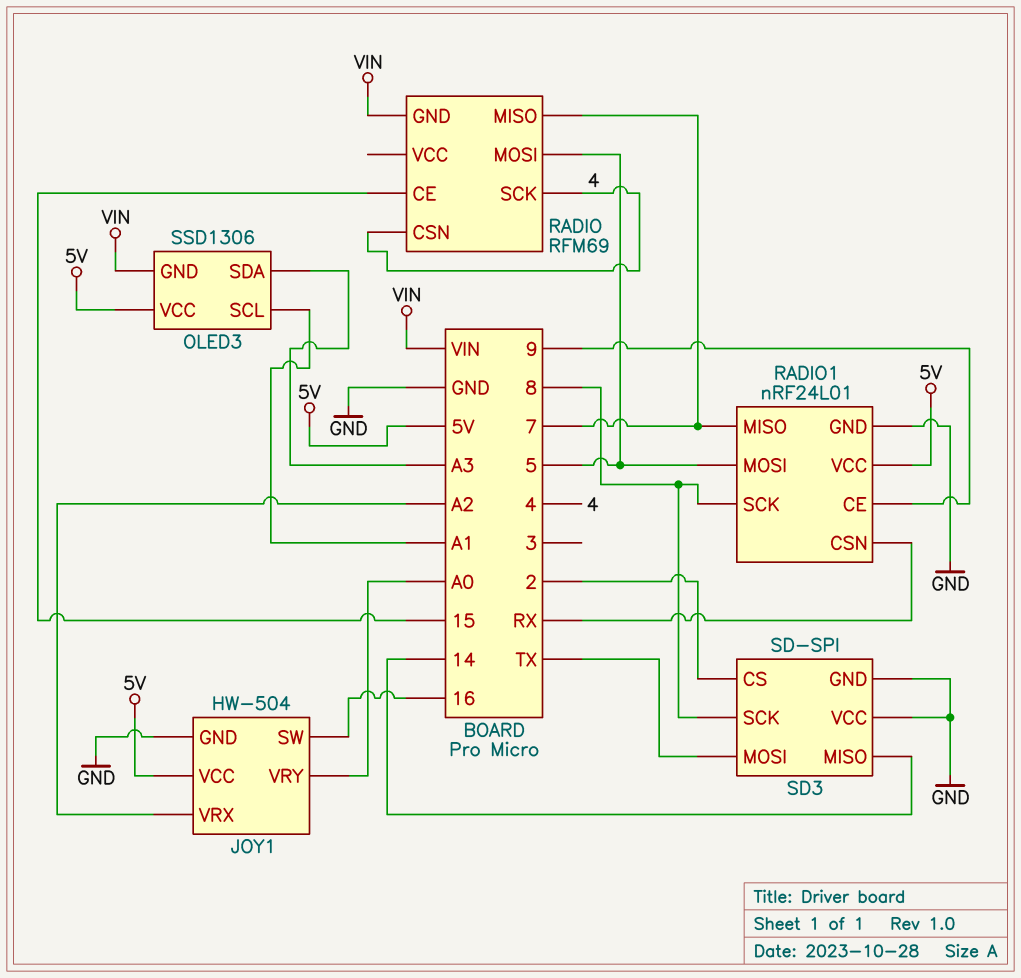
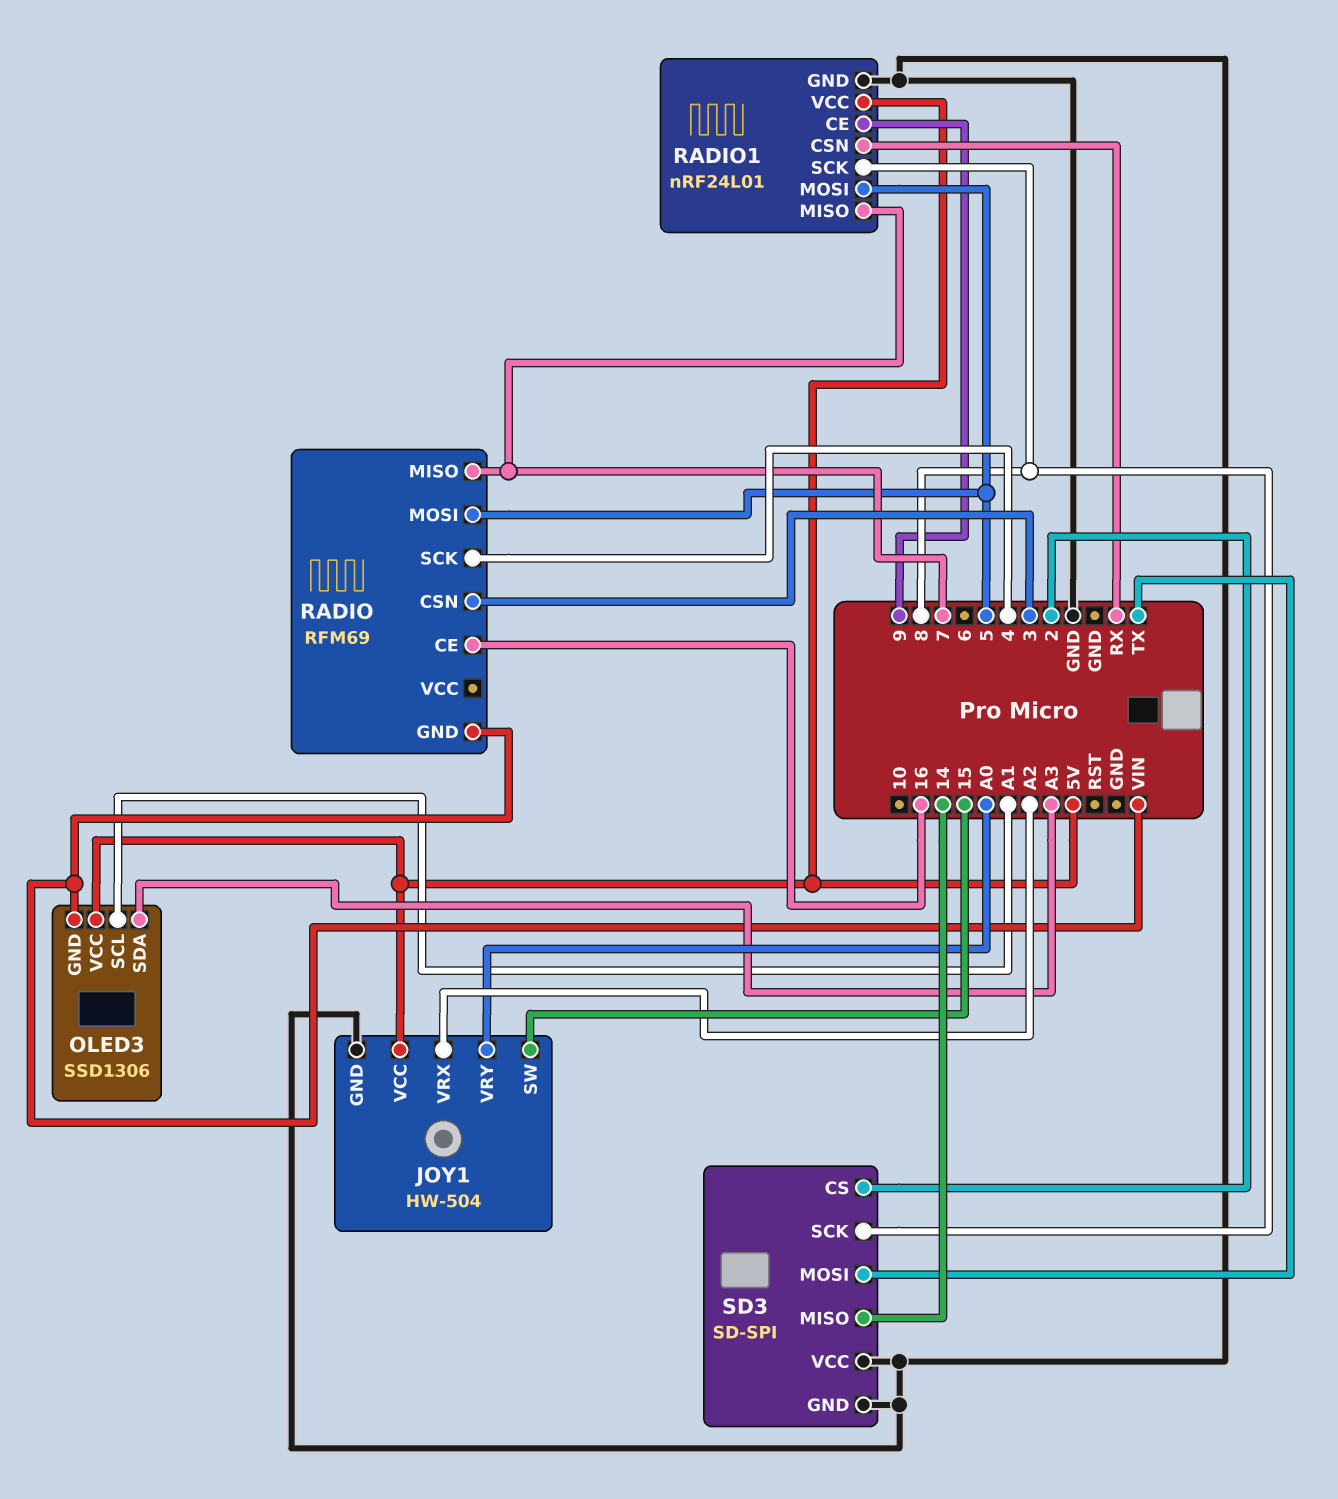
JOY1 pin SW: 16 -> 15
RADIO pin CE: 15 -> 16
RADIO pin CSN: 4 -> 3

